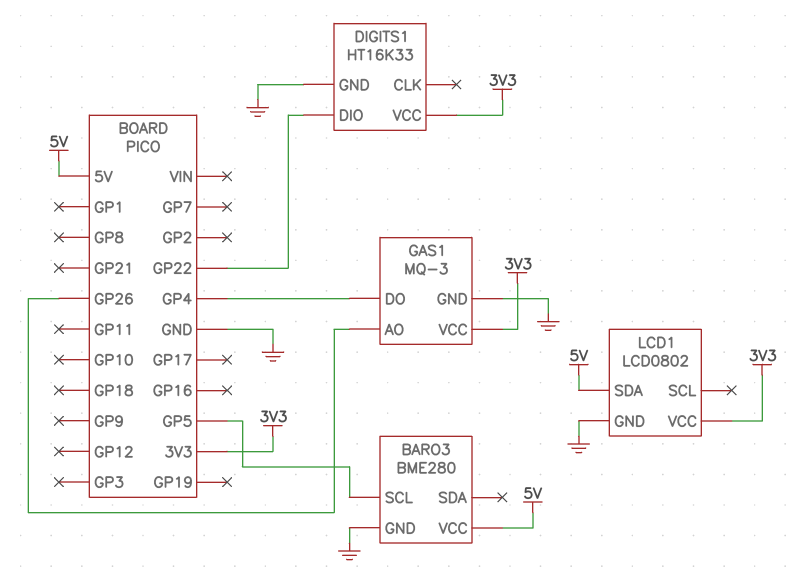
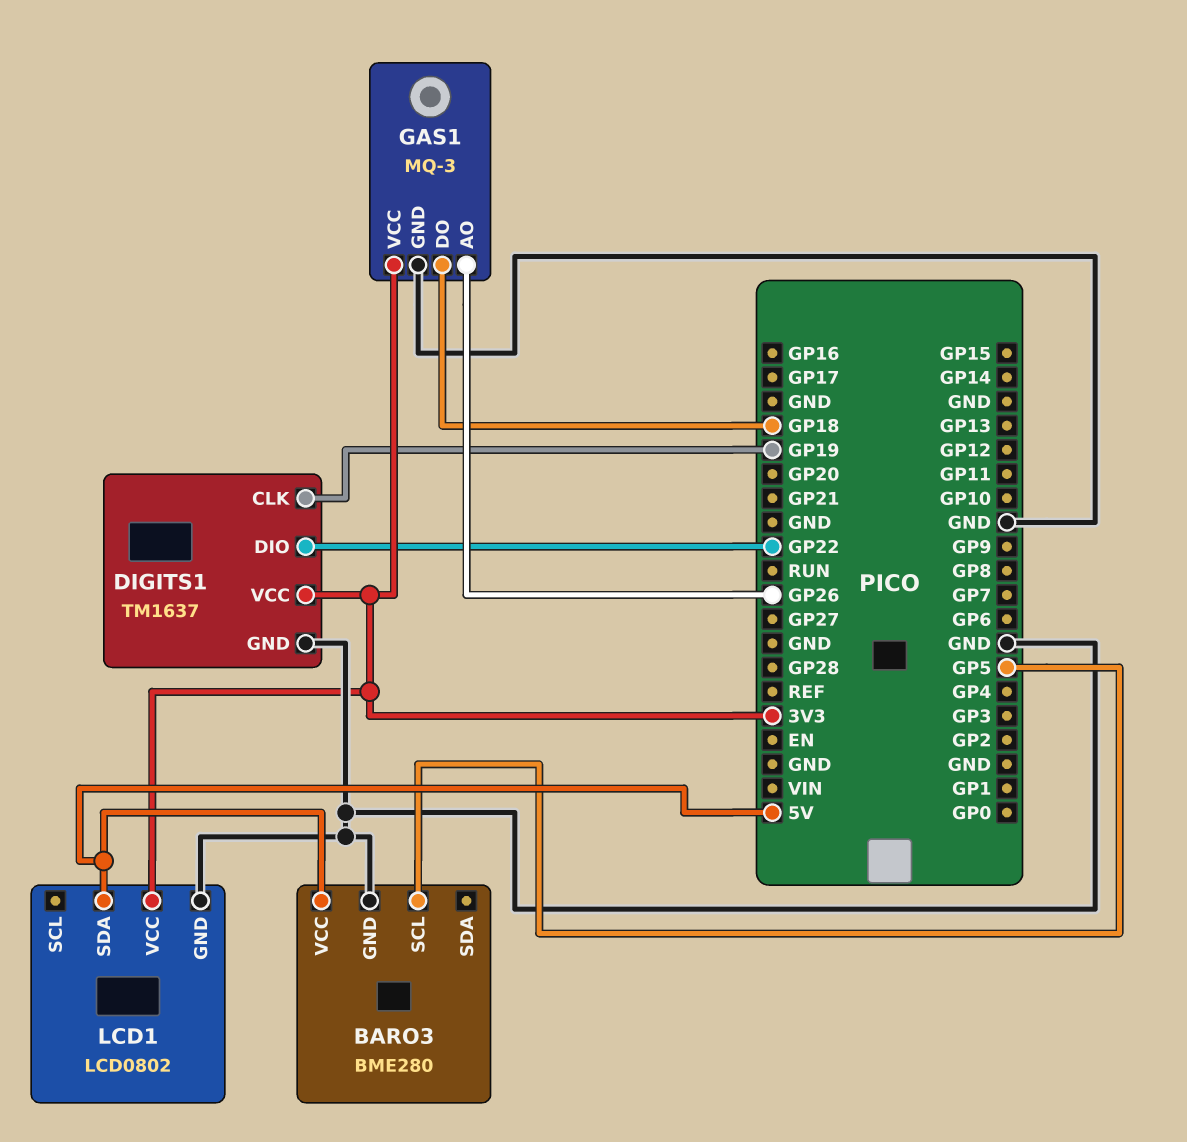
DIGITS1: HT16K33 -> TM1637
DIGITS1 pin CLK: none -> GP19
GAS1 pin DO: GP4 -> GP18

